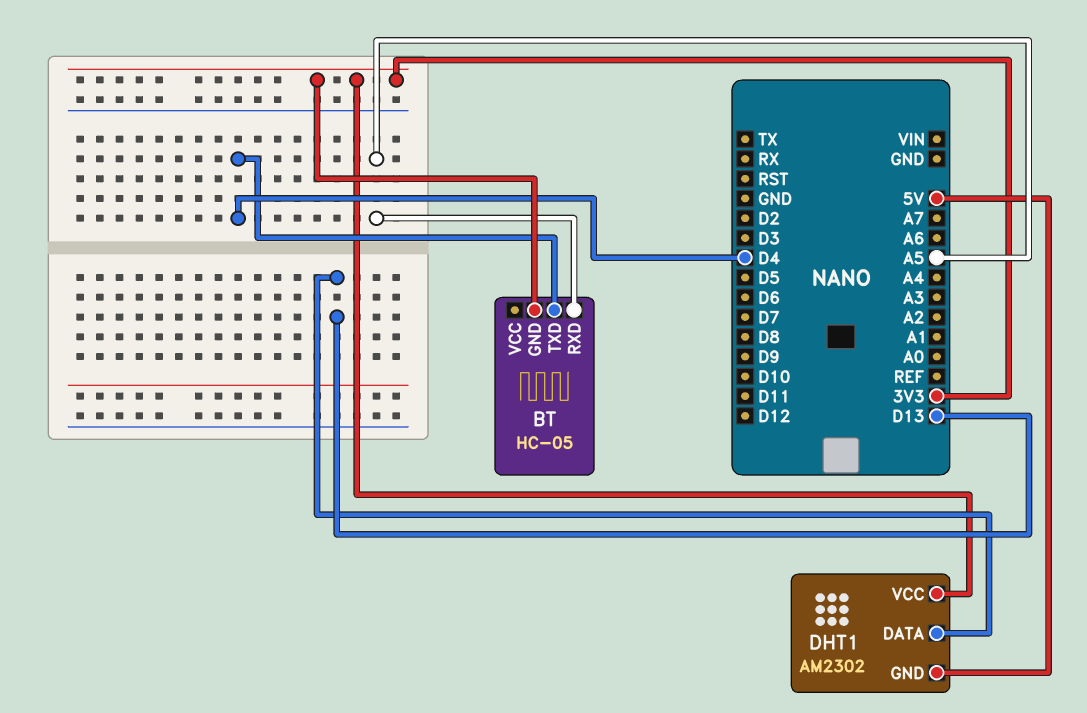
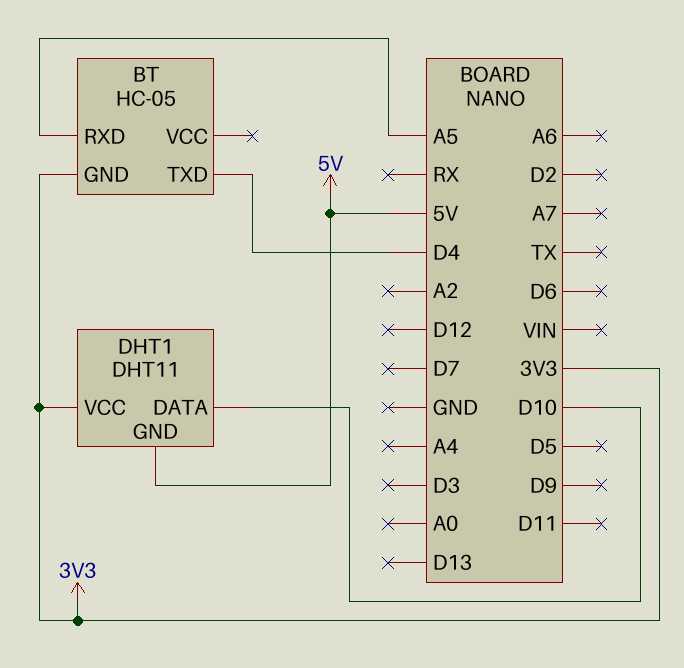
DHT1: AM2302 -> DHT11
DHT1 pin DATA: D13 -> D10

